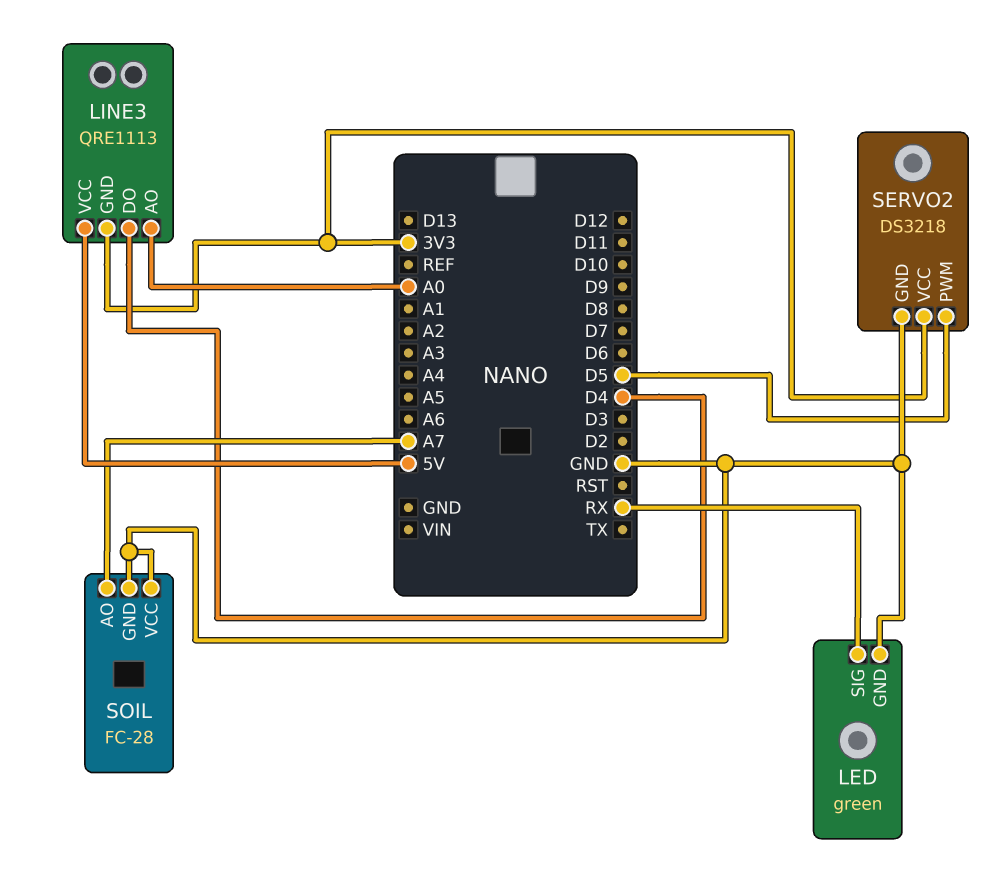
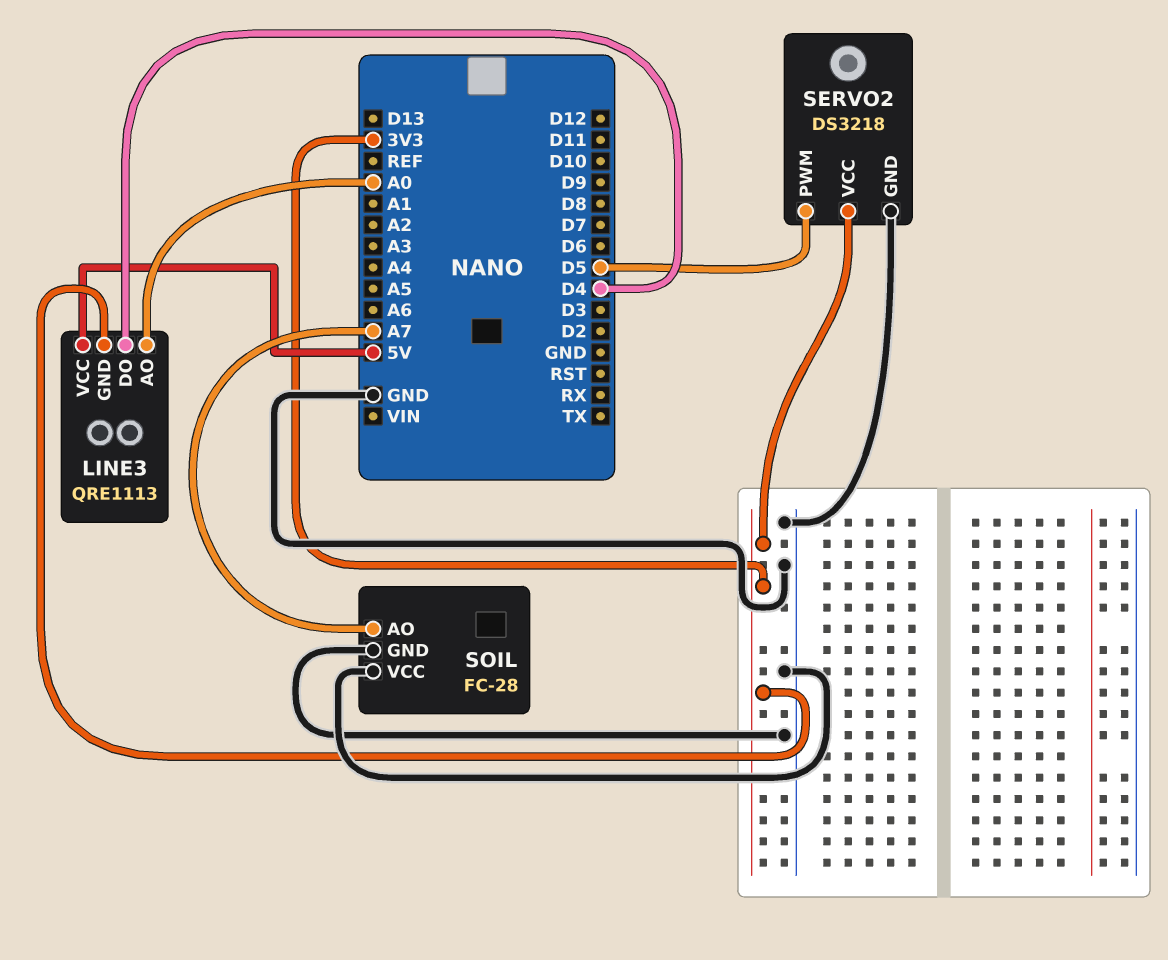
LED: green -> none
LED pin GND: GND -> none
LED pin SIG: RX -> none

